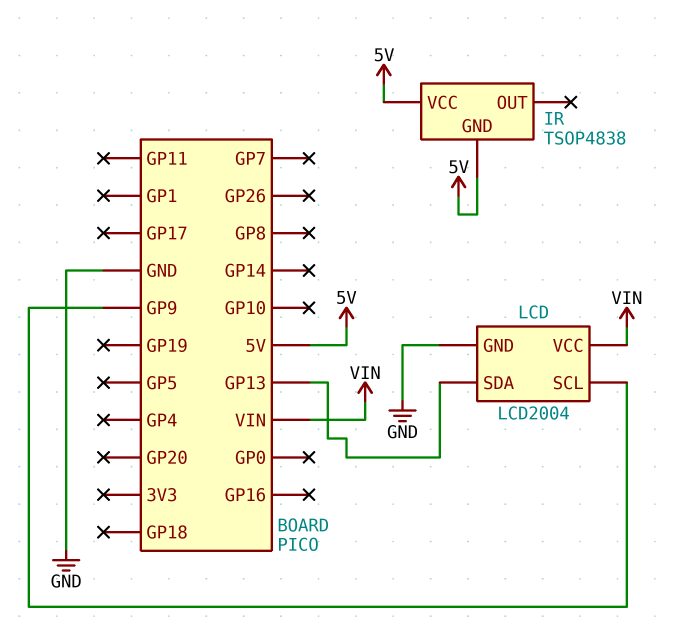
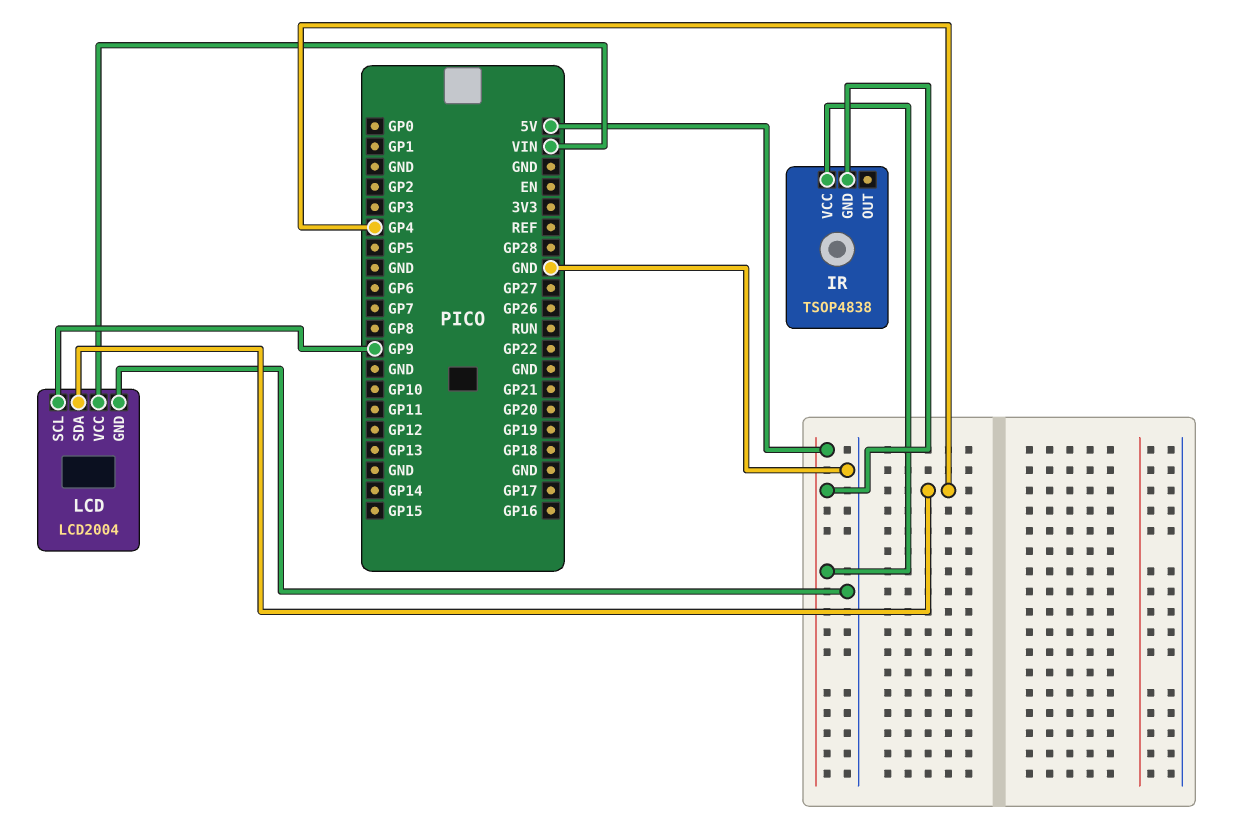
LCD pin SDA: GP13 -> GP4

